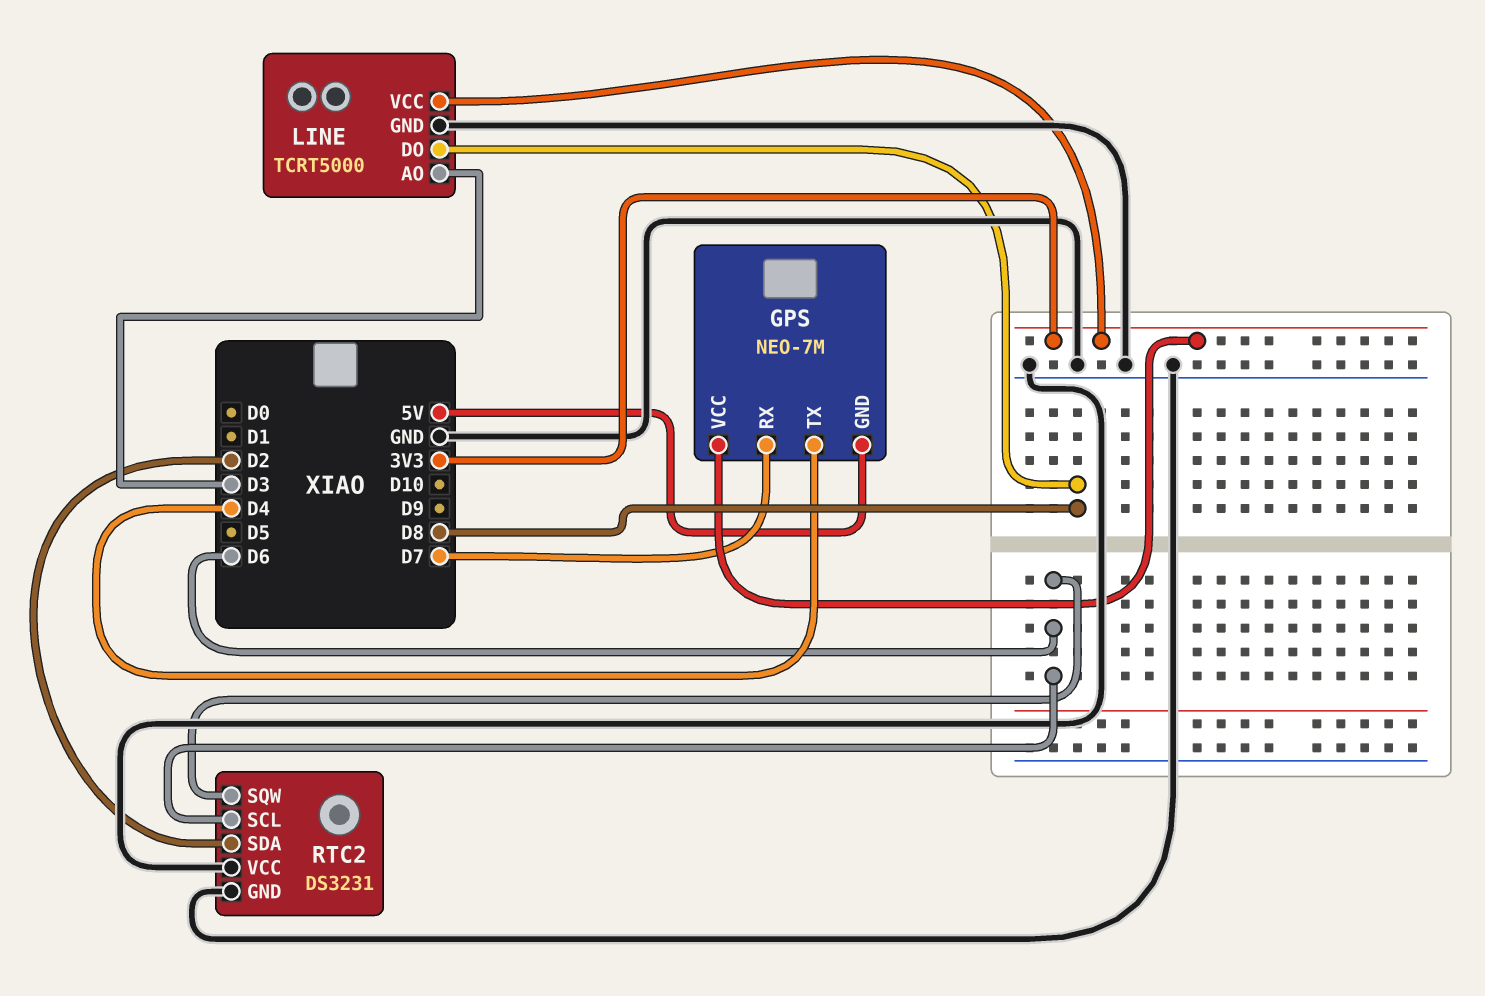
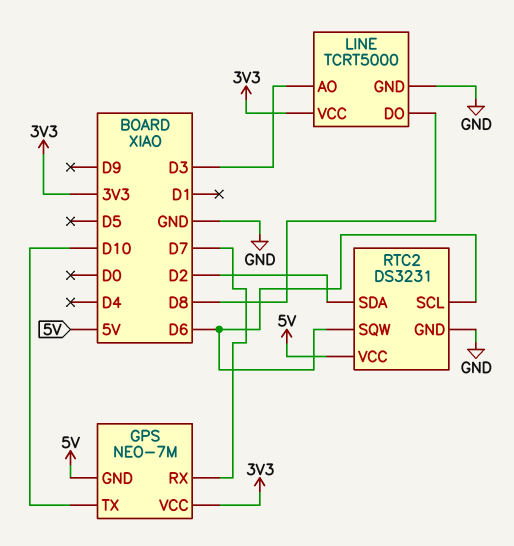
GPS pin TX: D4 -> D10
RTC2 pin VCC: GND -> 5V

